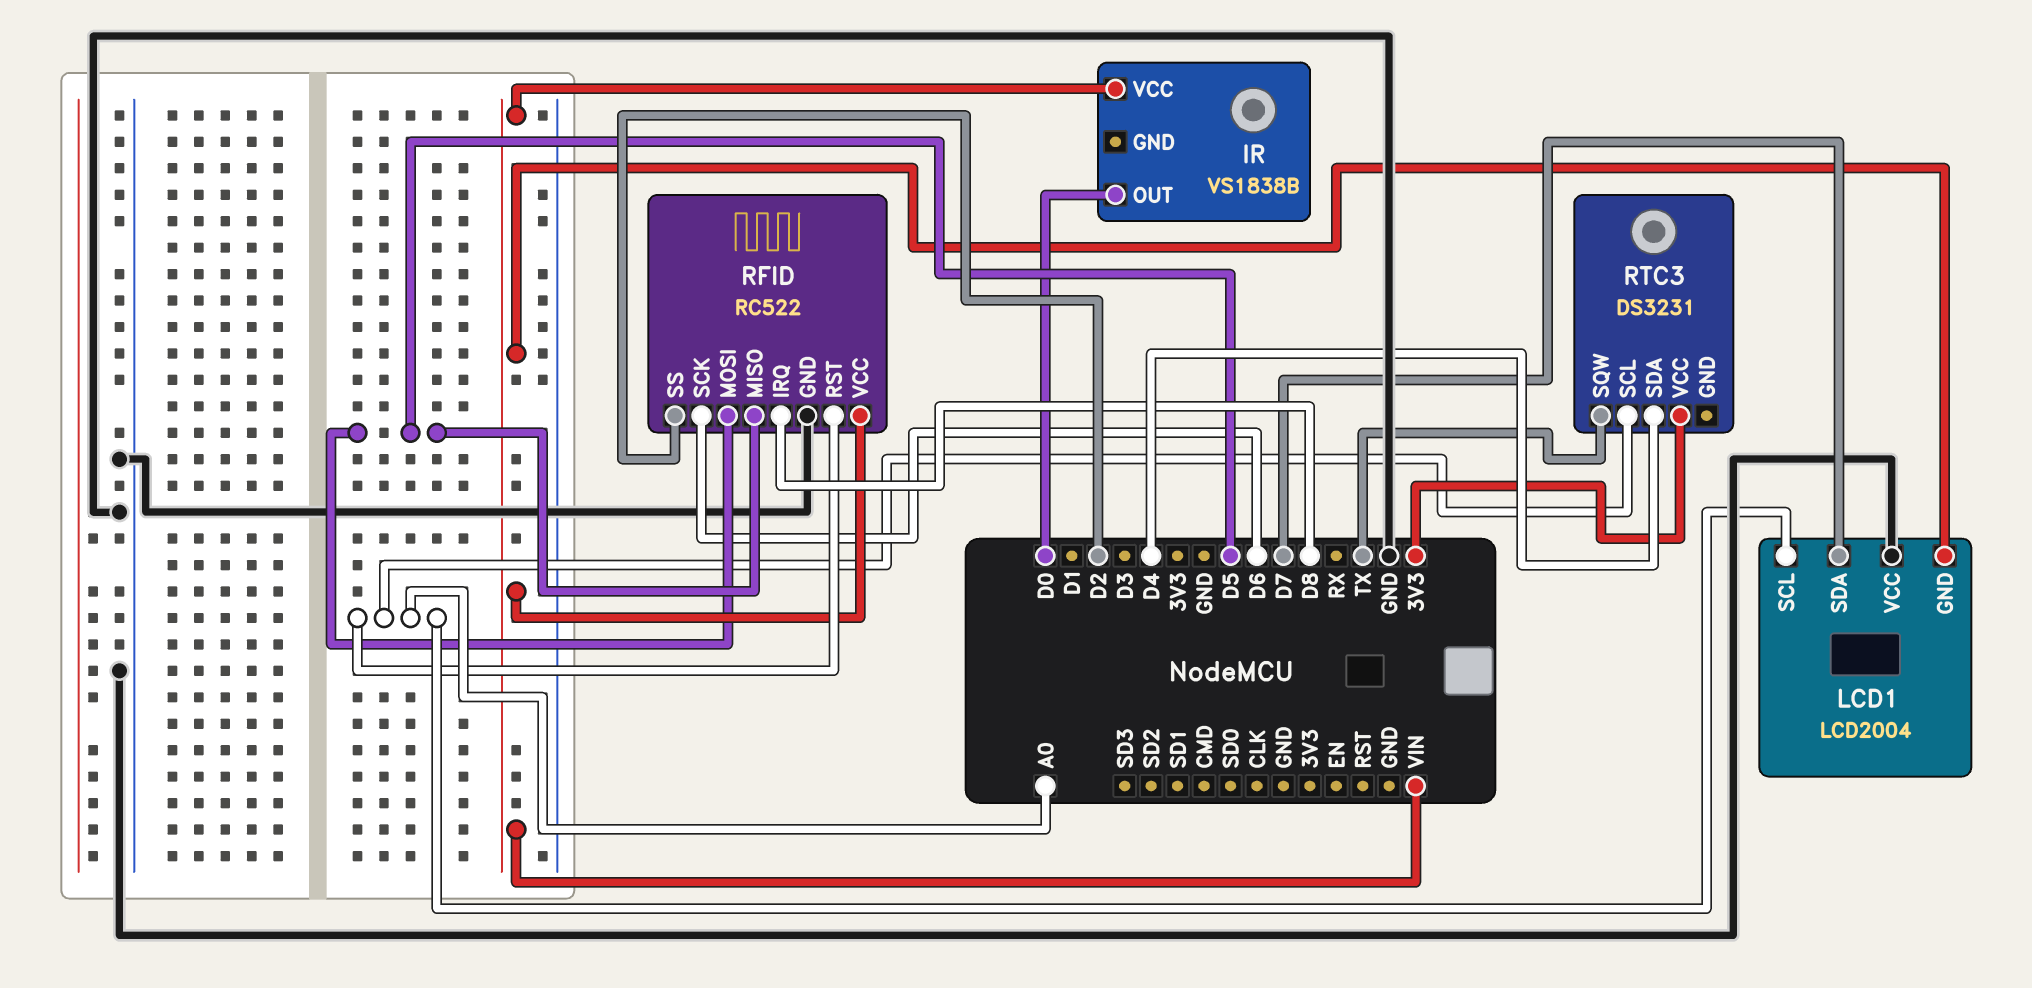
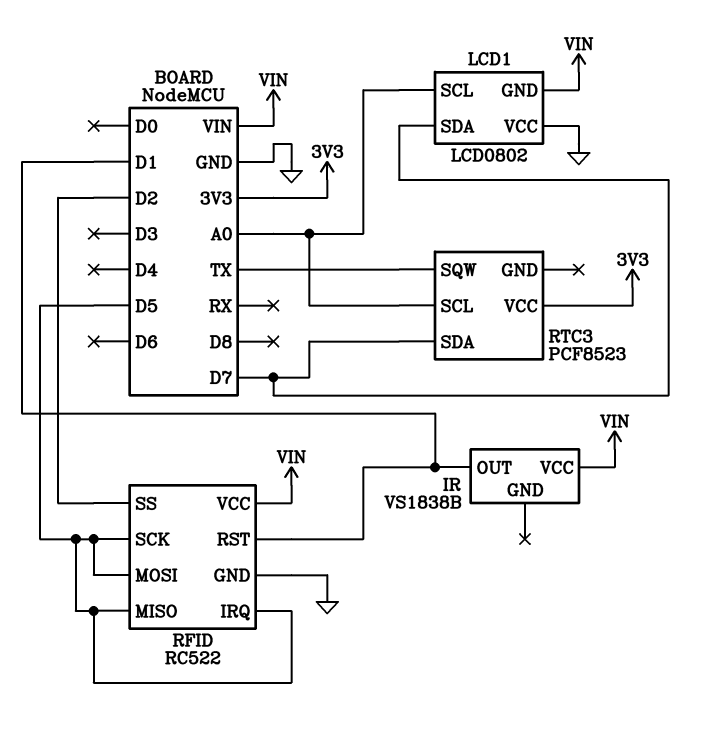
IR pin OUT: D0 -> D1
LCD1: LCD2004 -> LCD0802
RFID pin IRQ: D8 -> D5
RFID pin RST: A0 -> D1
RFID pin SCK: D6 -> D5
RTC3: DS3231 -> PCF8523
RTC3 pin SDA: D4 -> D7

